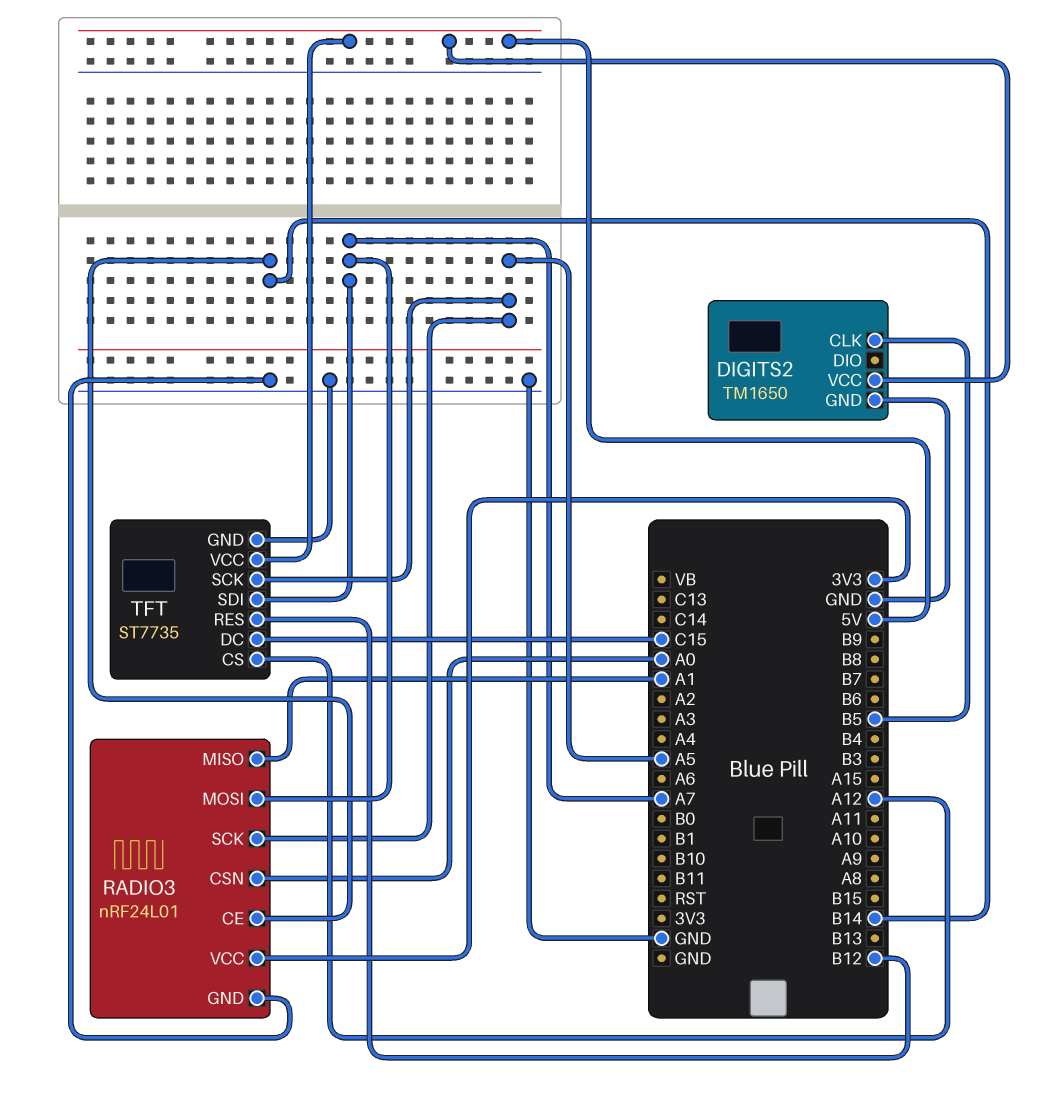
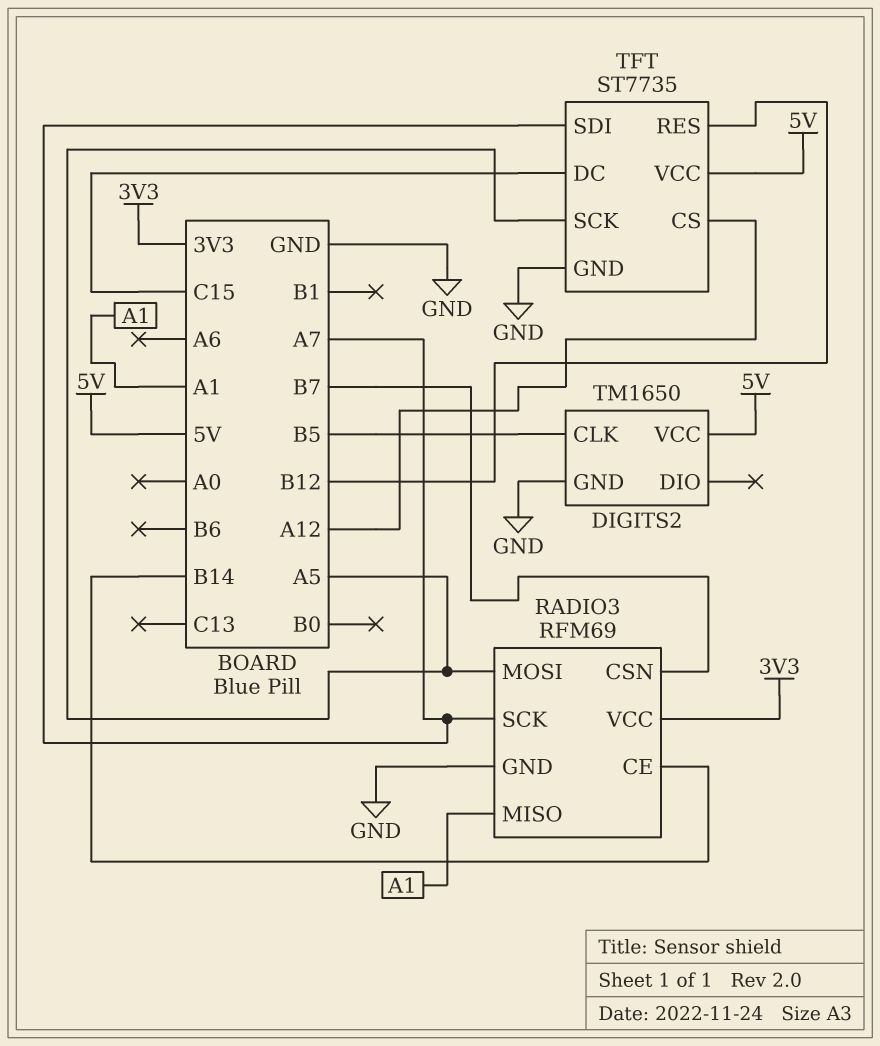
RADIO3: nRF24L01 -> RFM69
RADIO3 pin CSN: A0 -> B7
RADIO3 pin MOSI: A7 -> A5
RADIO3 pin SCK: A5 -> A7

